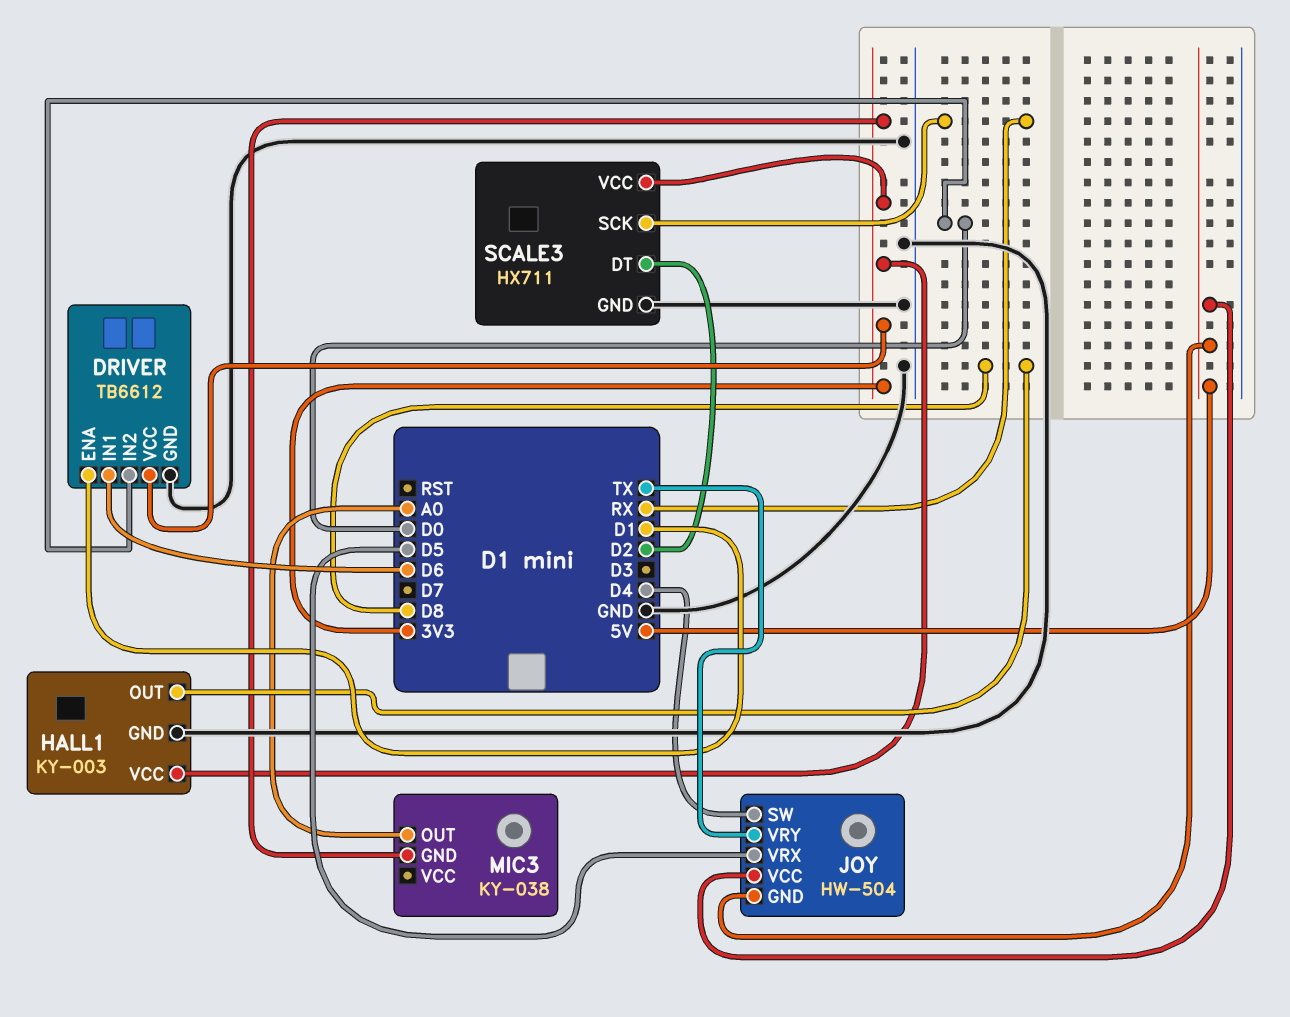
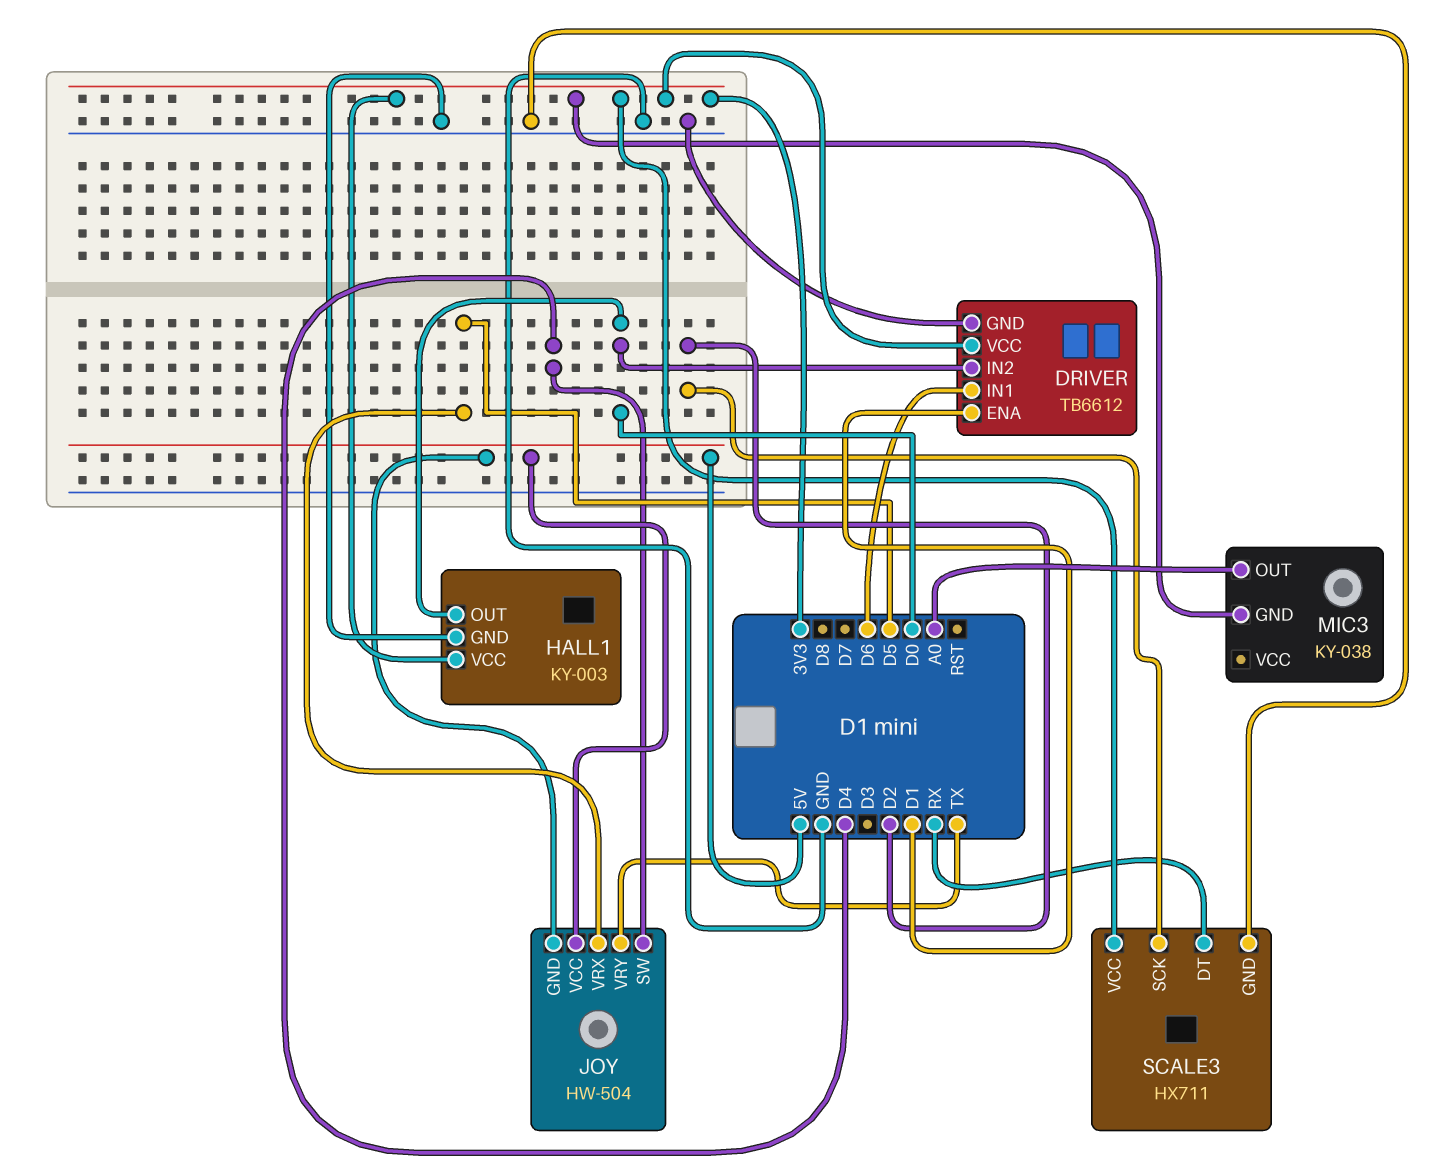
HALL1 pin OUT: D8 -> D0
SCALE3 pin DT: D2 -> RX
SCALE3 pin SCK: RX -> D2

